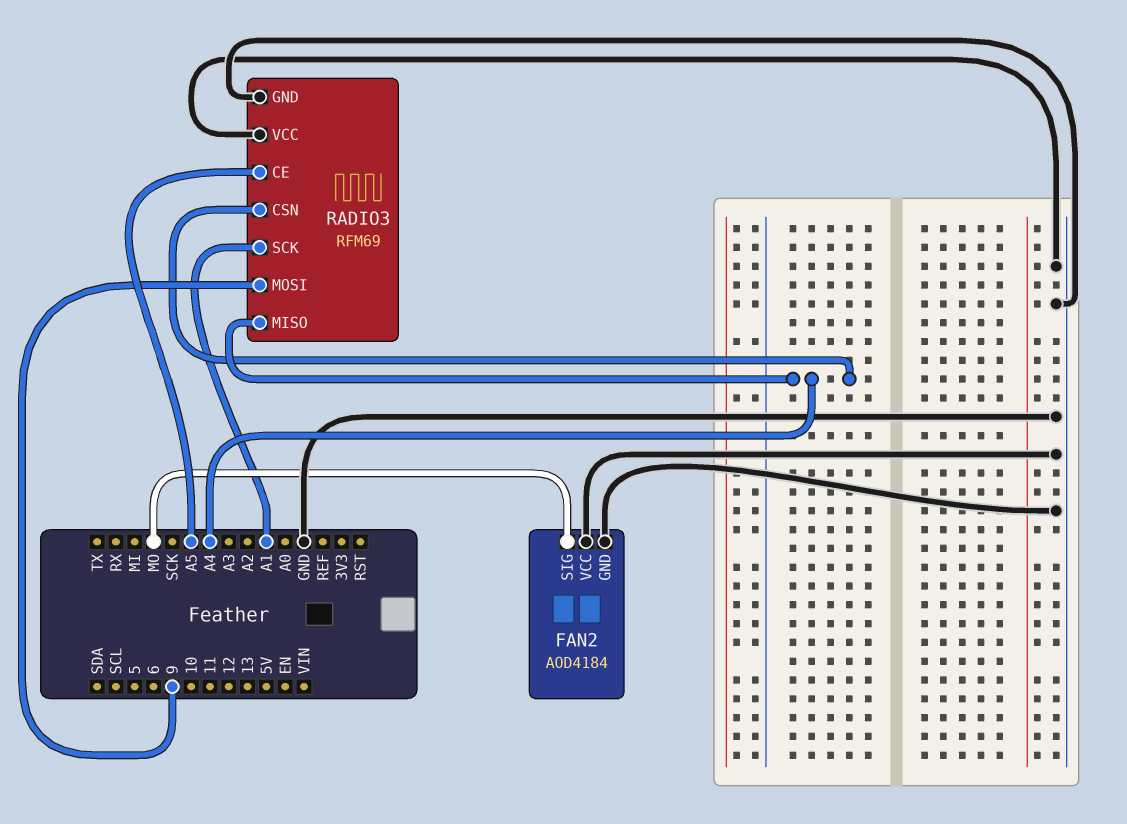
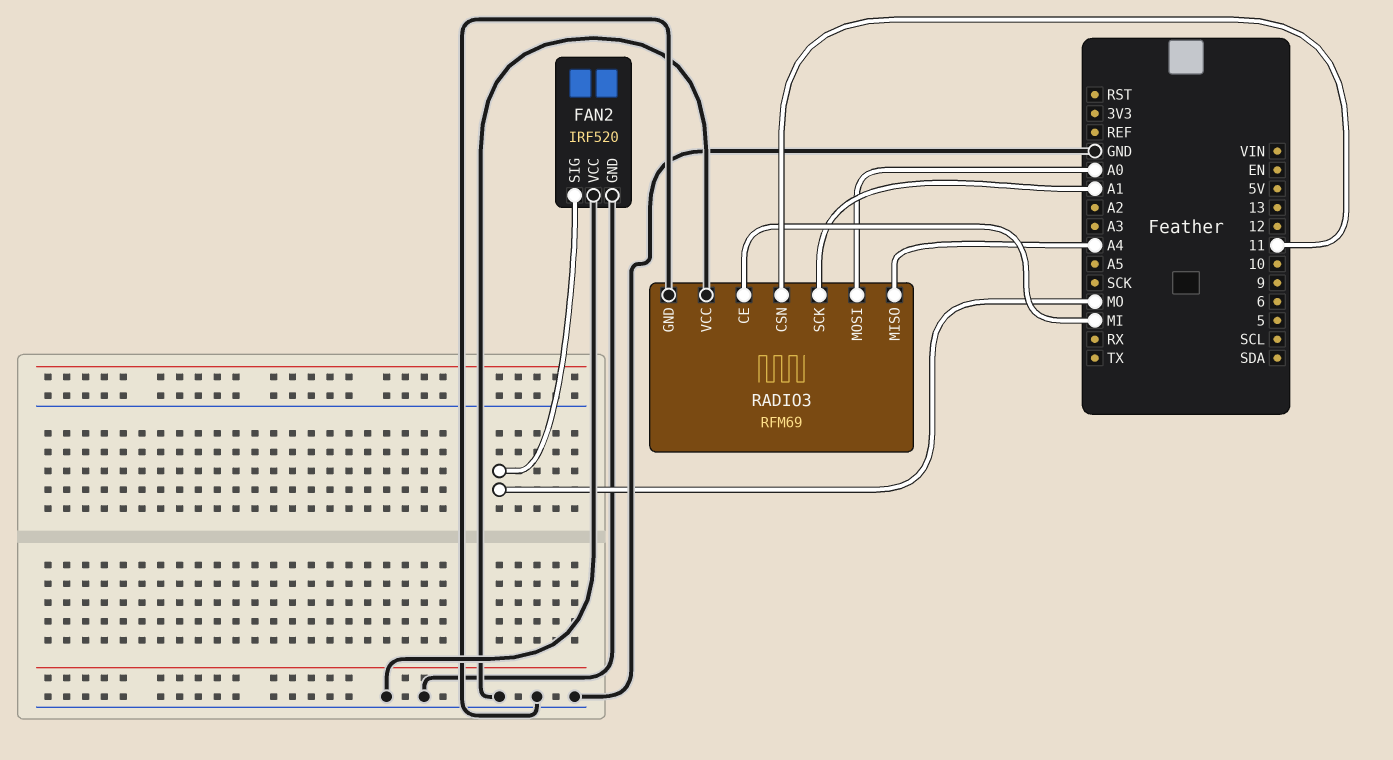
FAN2: AOD4184 -> IRF520
RADIO3 pin CE: A5 -> MI
RADIO3 pin CSN: A4 -> 11
RADIO3 pin MOSI: 9 -> A0

